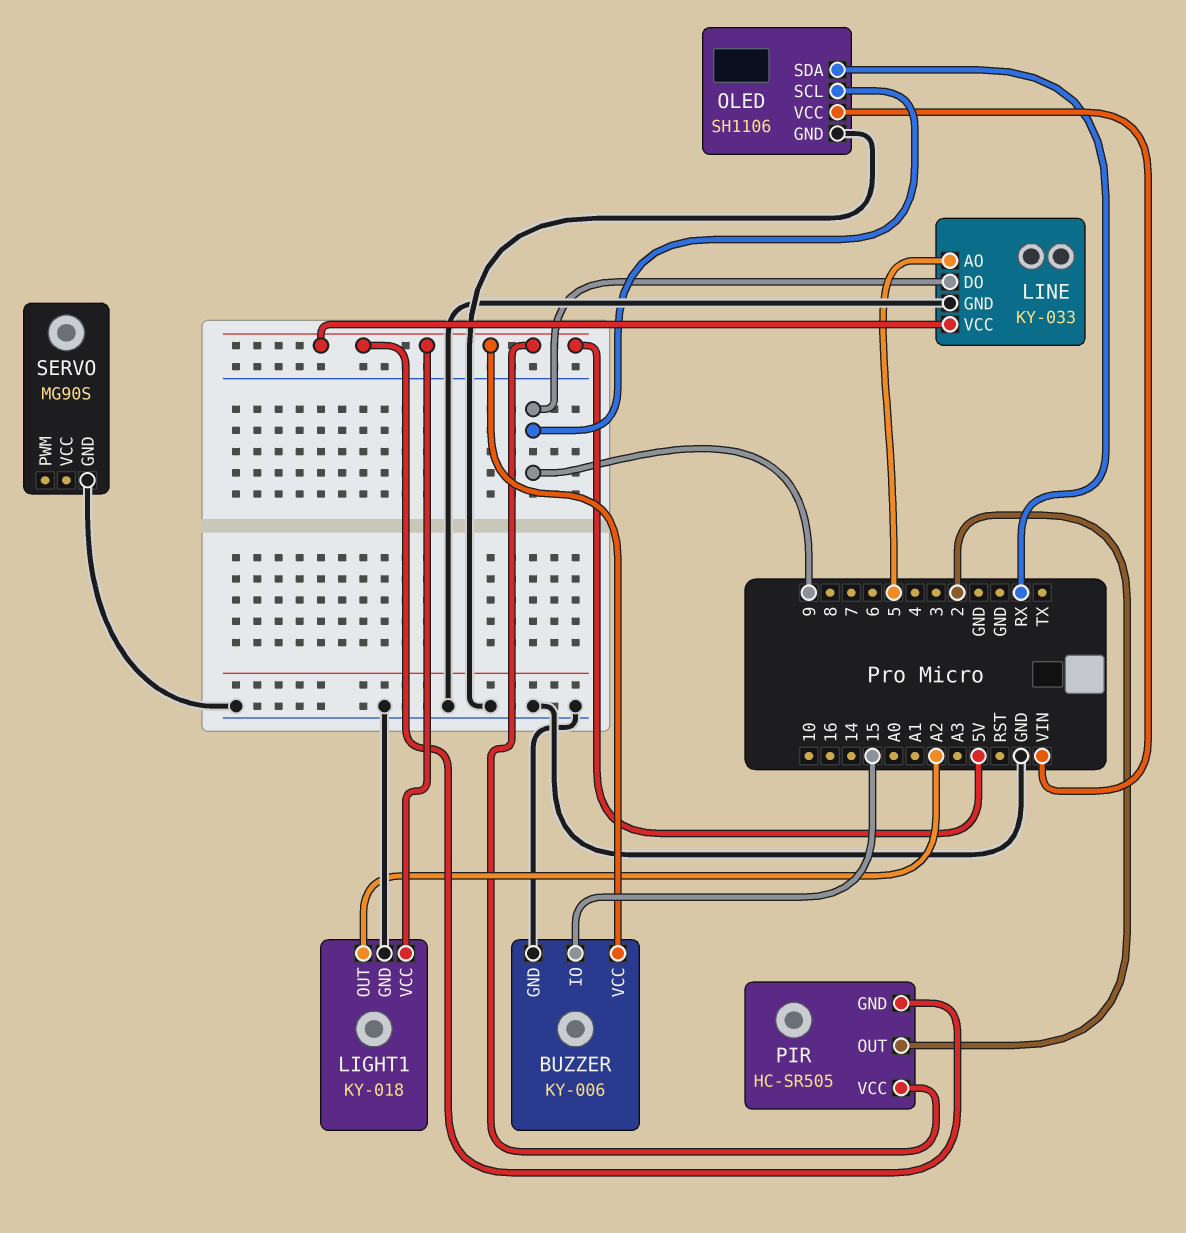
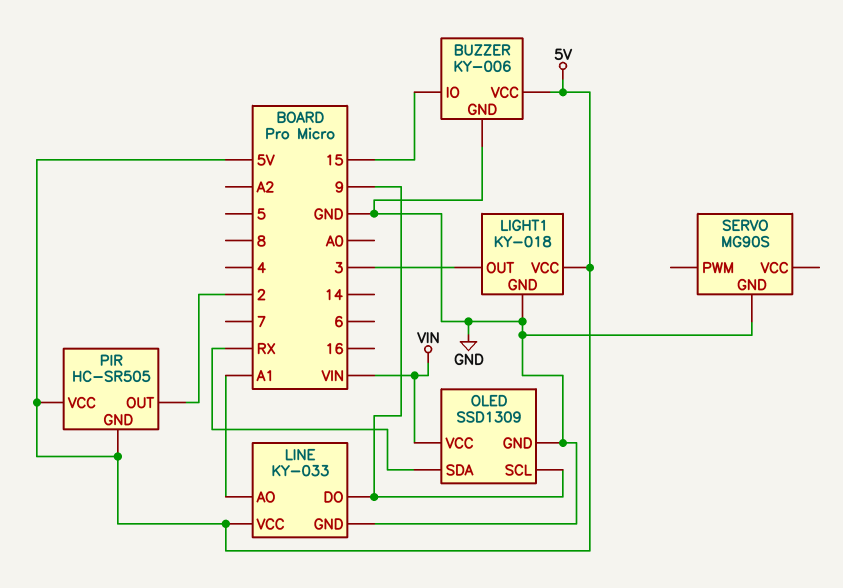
LIGHT1 pin OUT: A2 -> 3
LINE pin AO: 5 -> A1
OLED: SH1106 -> SSD1309

